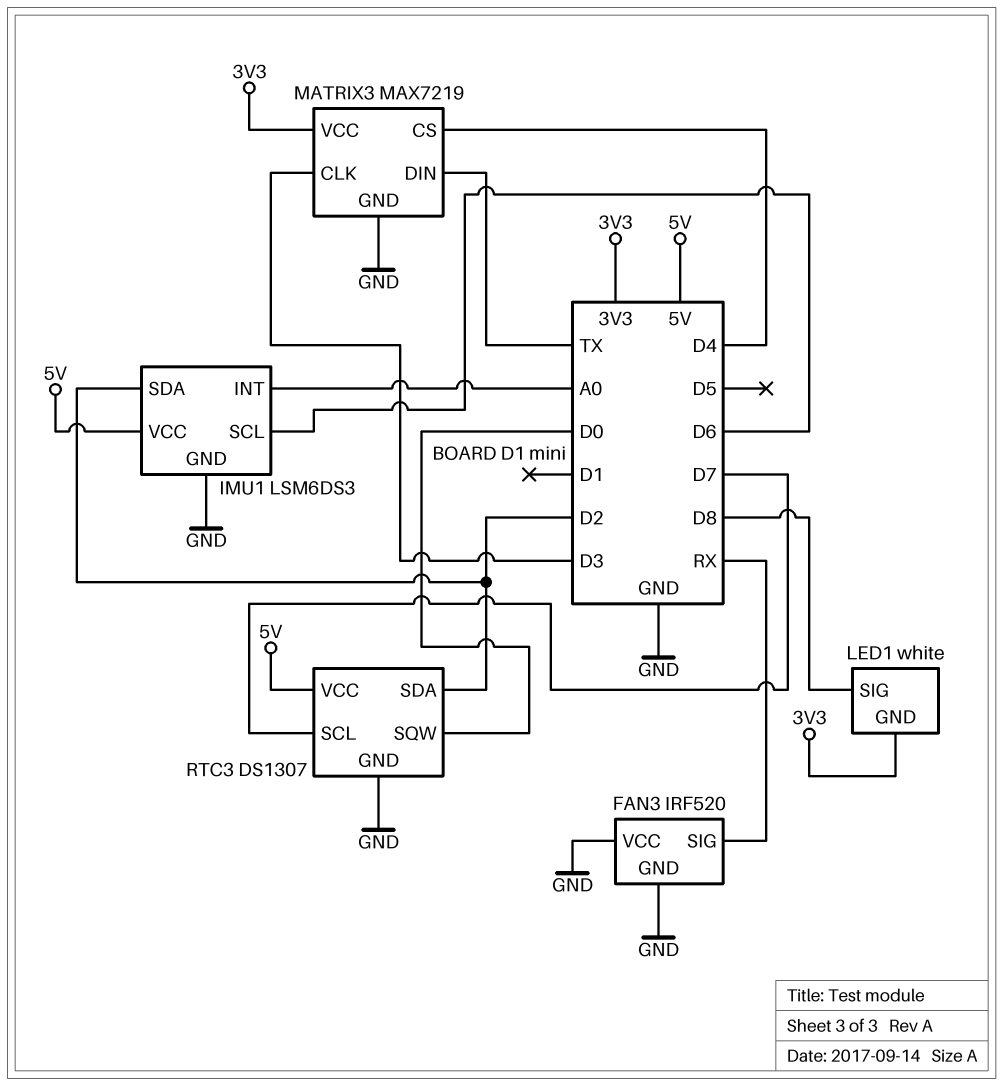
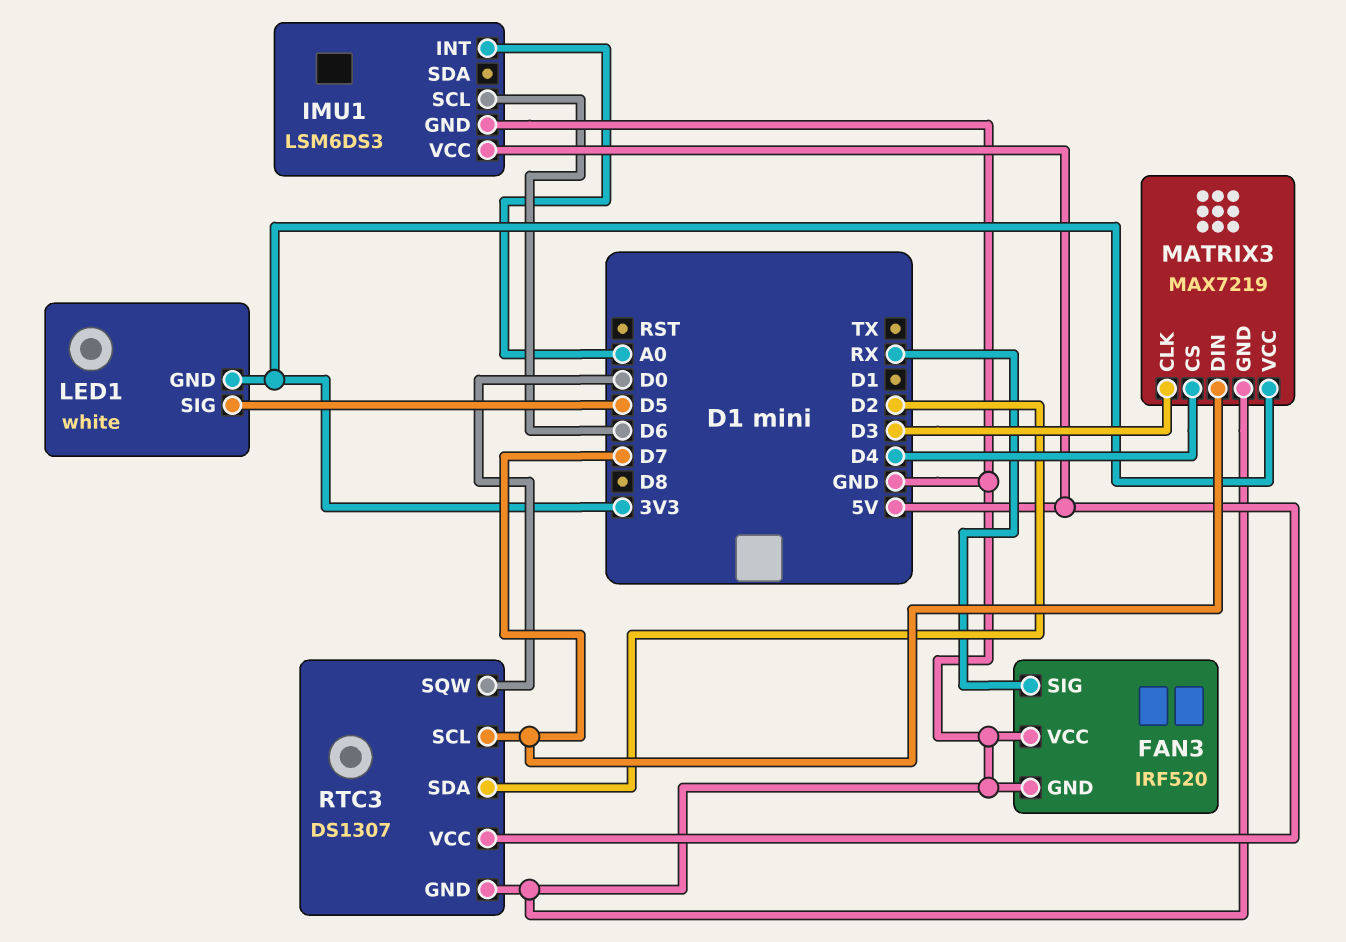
IMU1 pin SDA: D2 -> none
LED1 pin SIG: D8 -> D5
MATRIX3 pin DIN: TX -> D7

